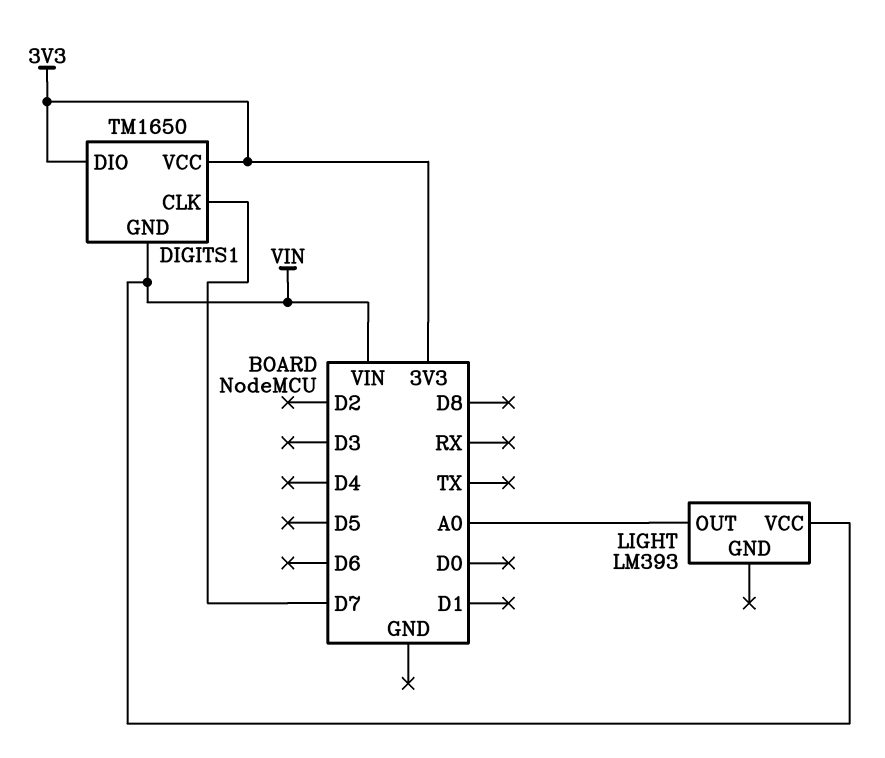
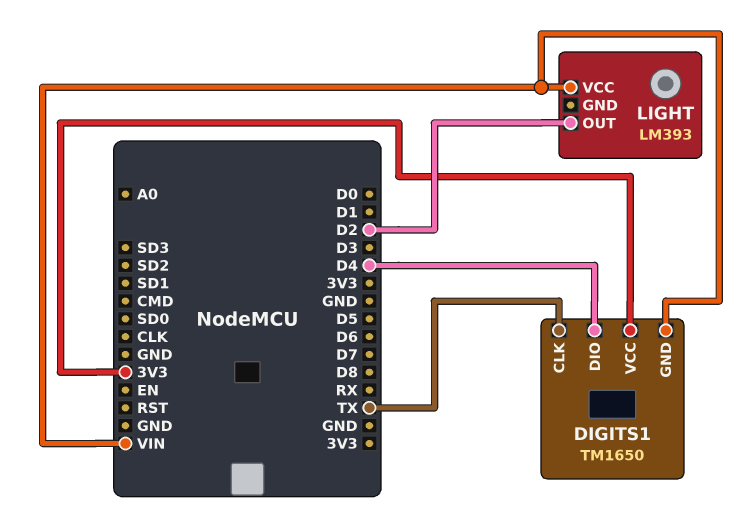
DIGITS1 pin CLK: D7 -> TX
DIGITS1 pin DIO: 3V3 -> D4
LIGHT pin OUT: A0 -> D2

